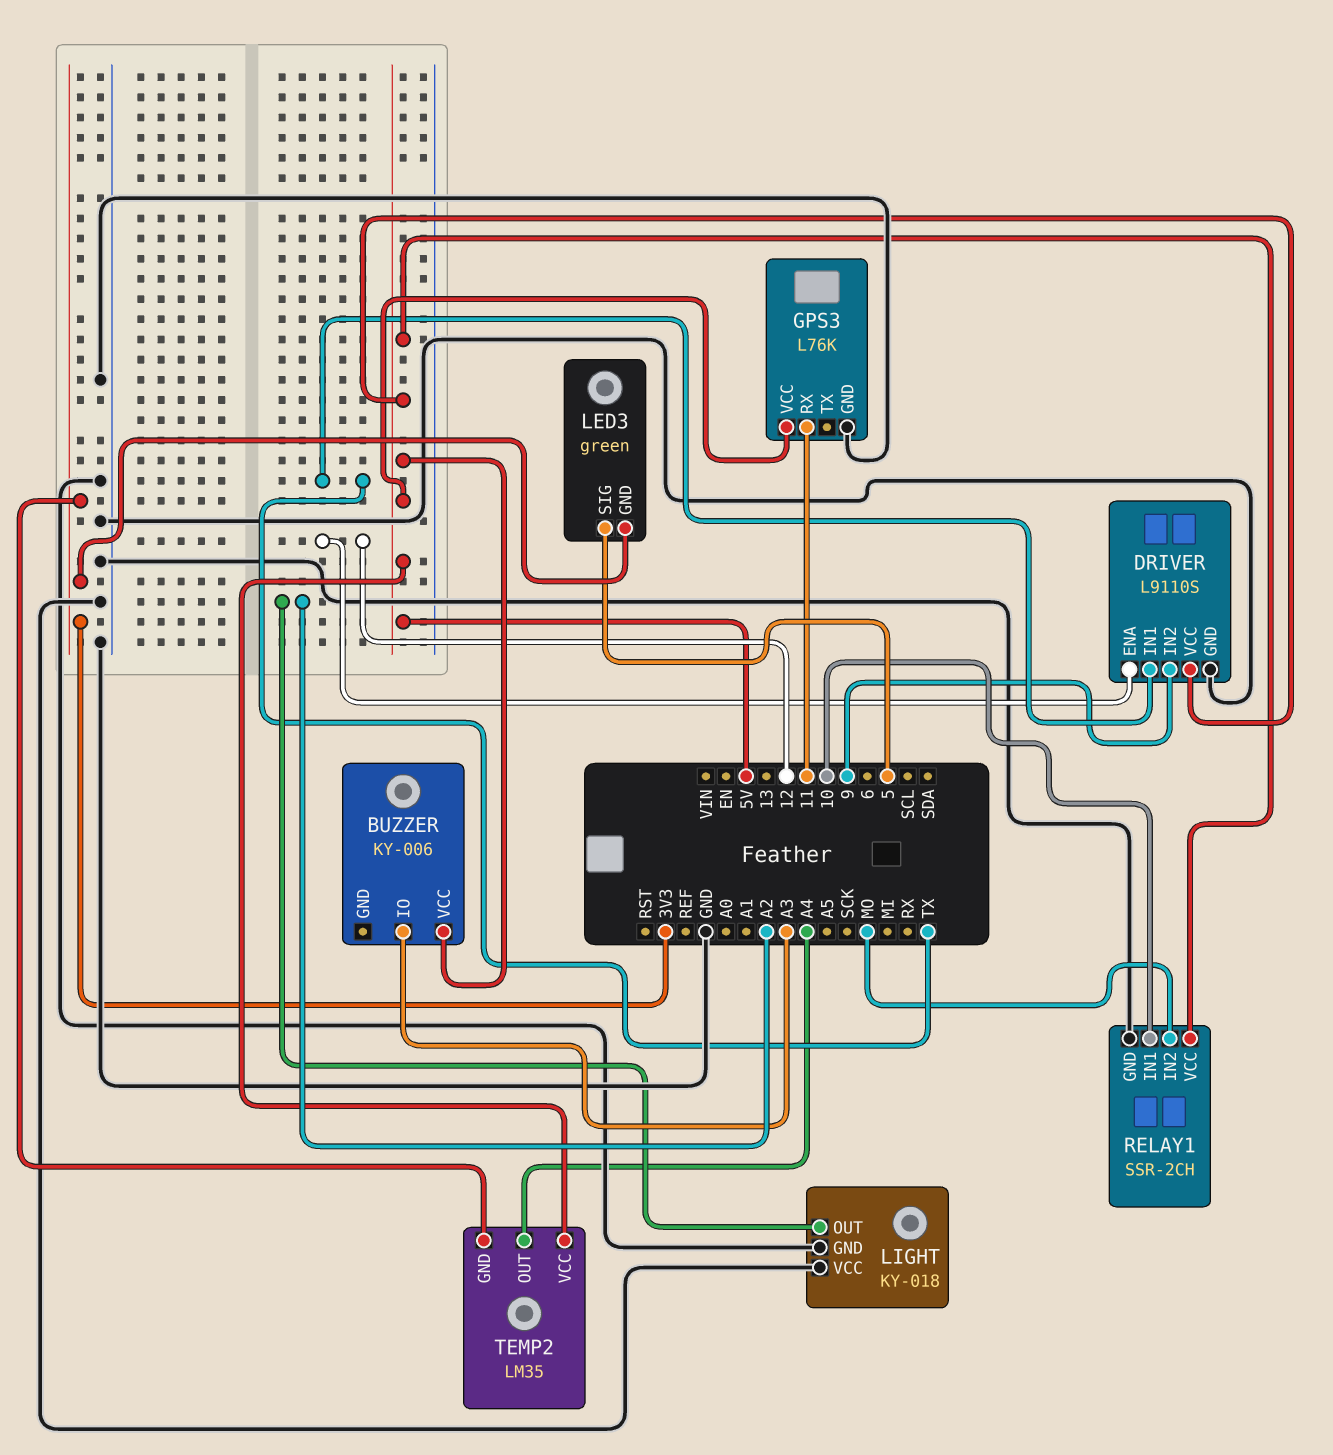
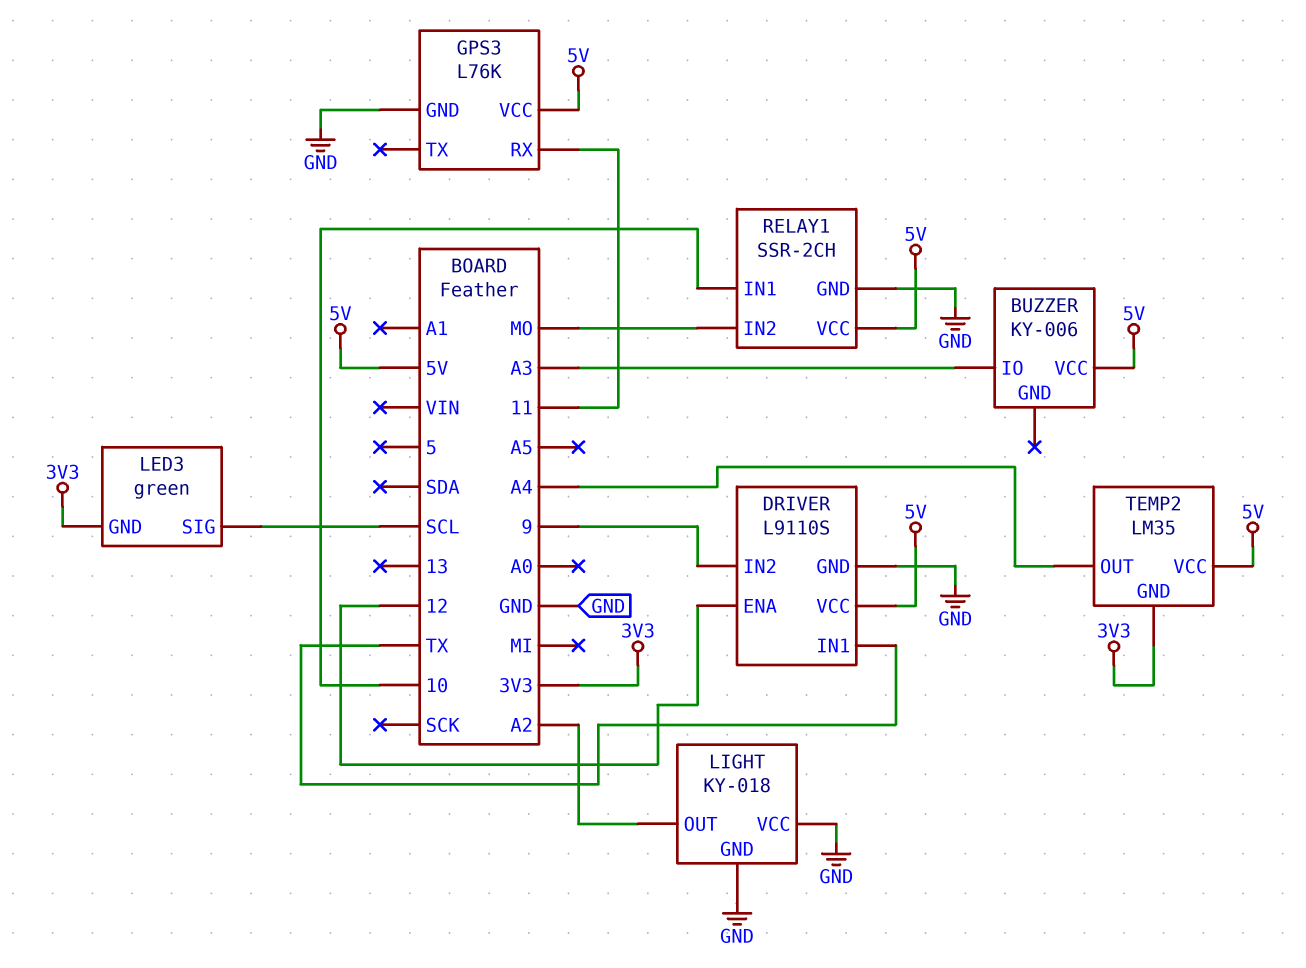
LED3 pin SIG: 5 -> SCL

